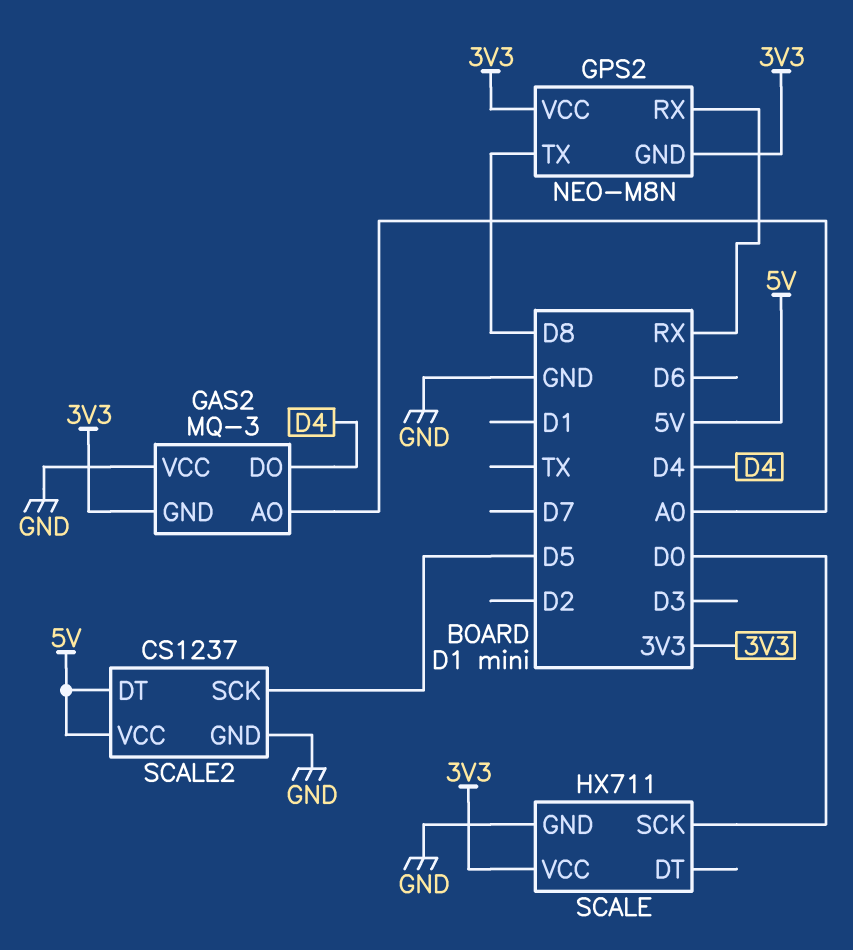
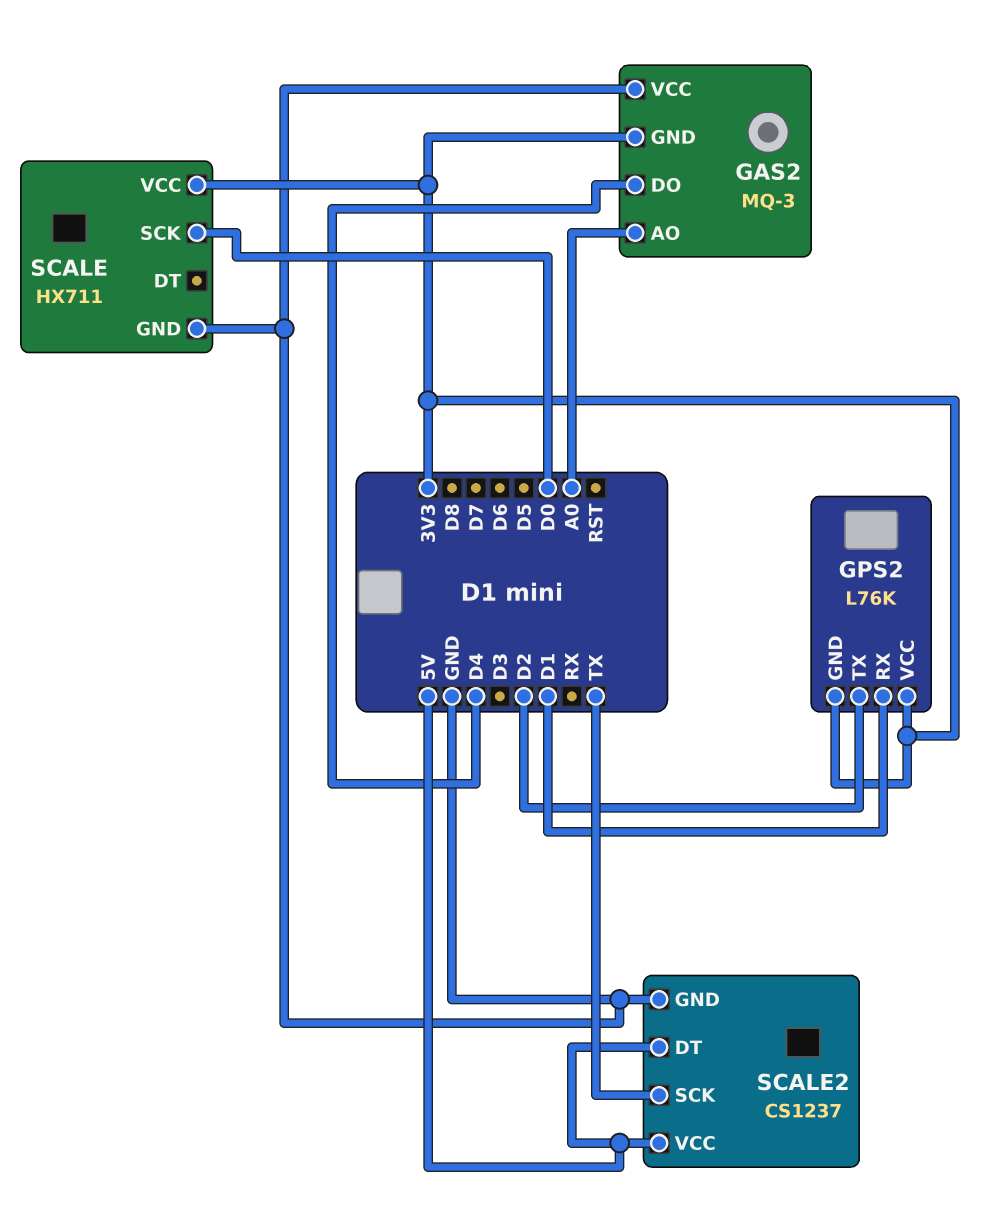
GPS2: NEO-M8N -> L76K
GPS2 pin RX: RX -> D1
GPS2 pin TX: D8 -> D2
SCALE2 pin SCK: D5 -> TX

